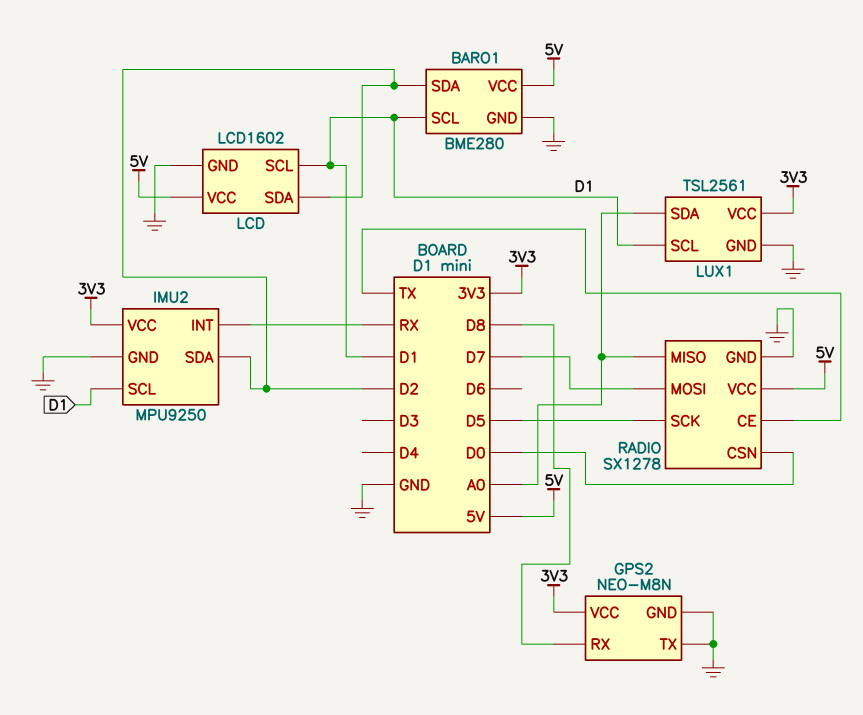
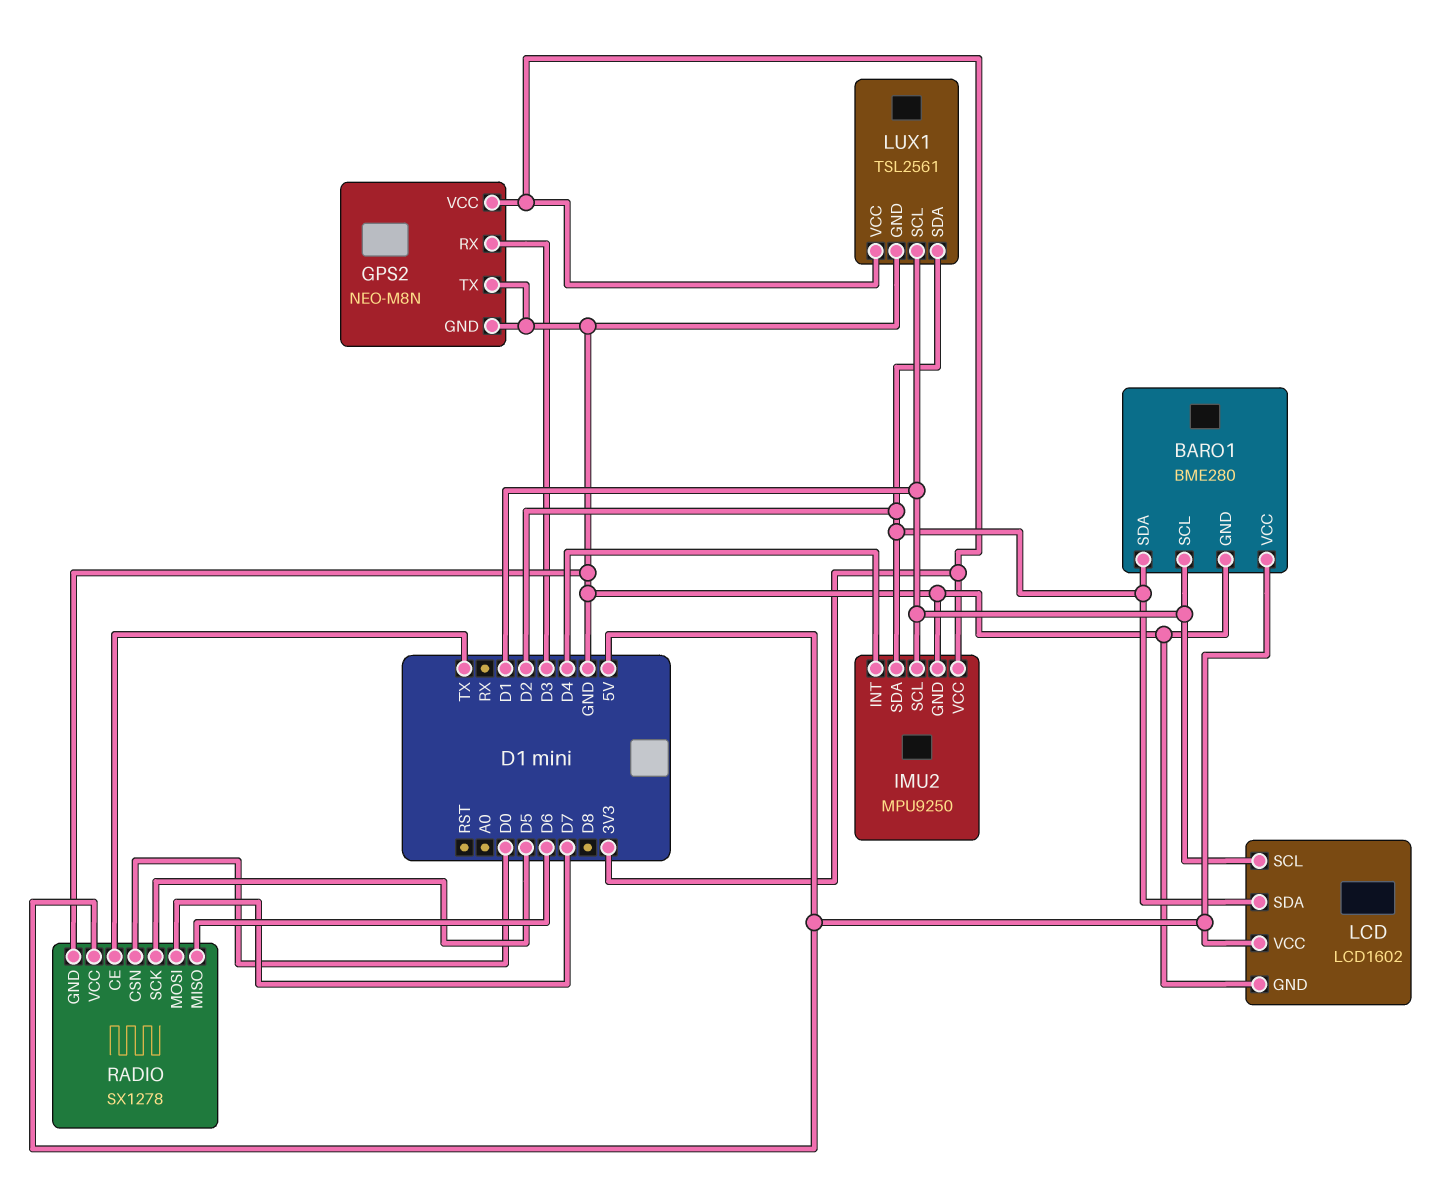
GPS2 pin RX: D8 -> D3
IMU2 pin INT: RX -> D4
LUX1 pin SDA: A0 -> D2
RADIO pin MISO: A0 -> D6

